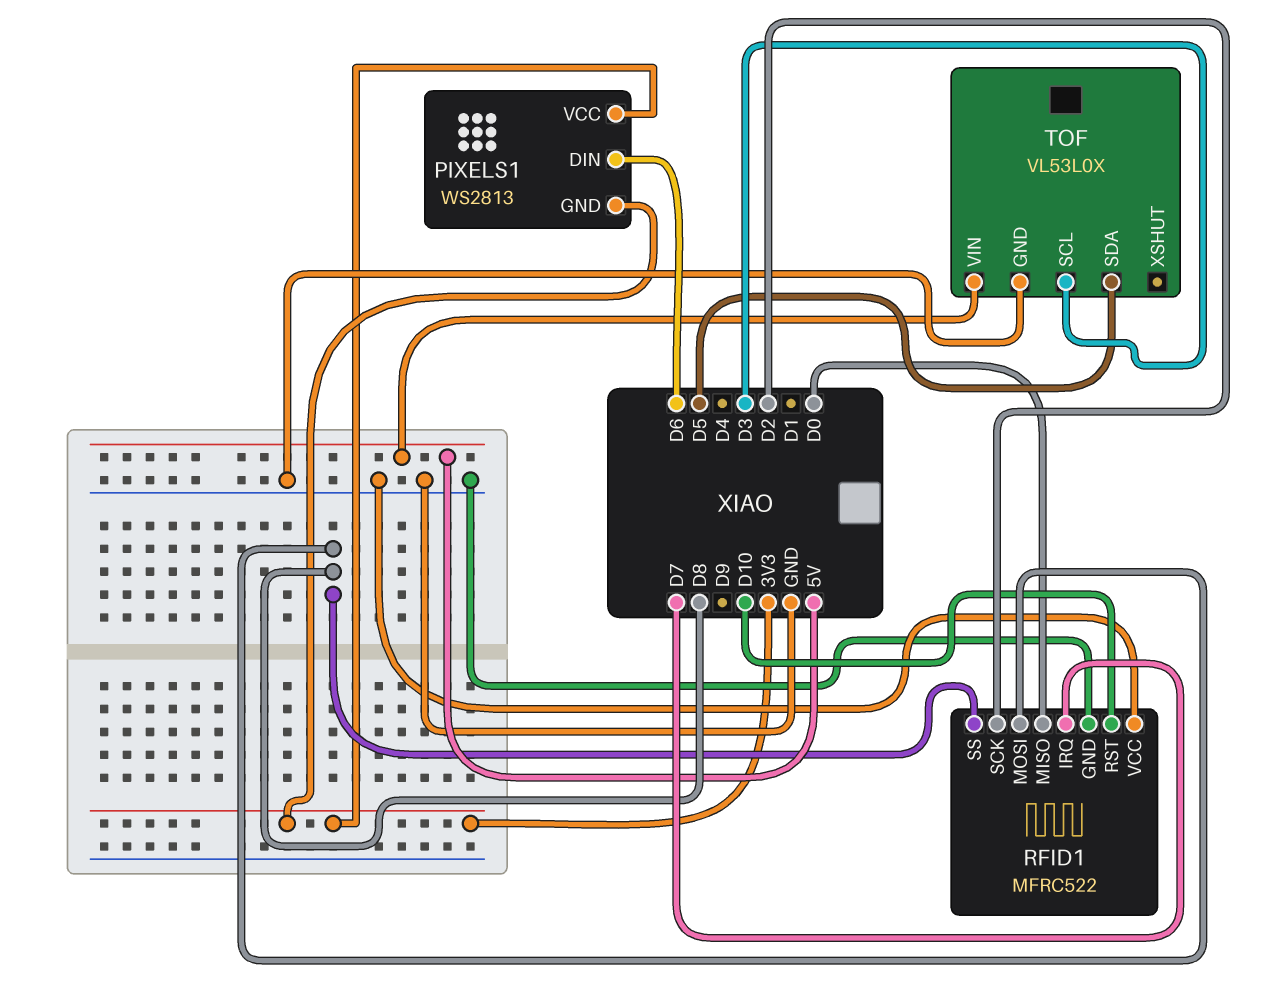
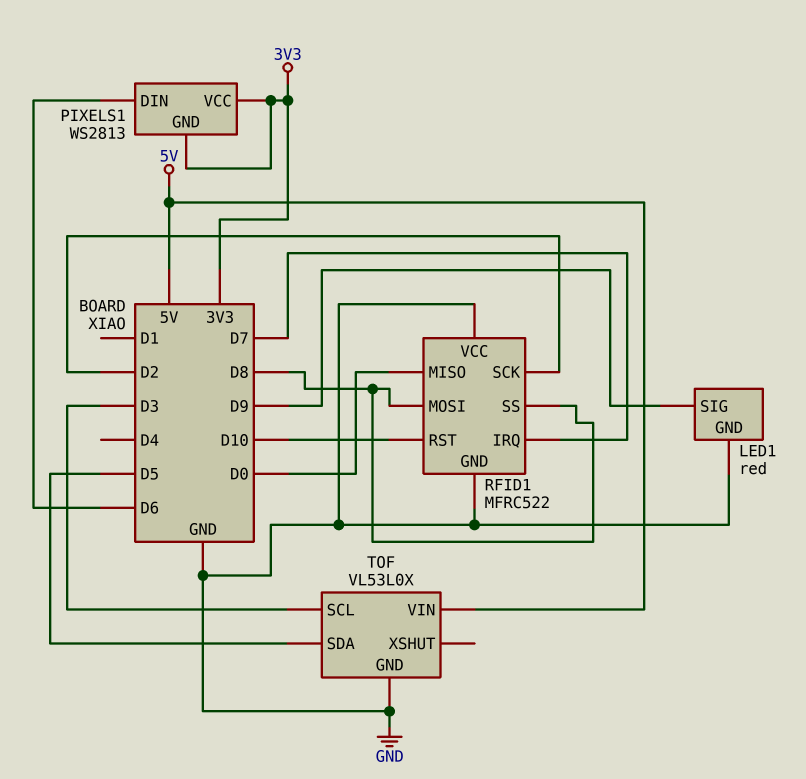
LED1: none -> red
LED1 pin GND: none -> GND
LED1 pin SIG: none -> D9

